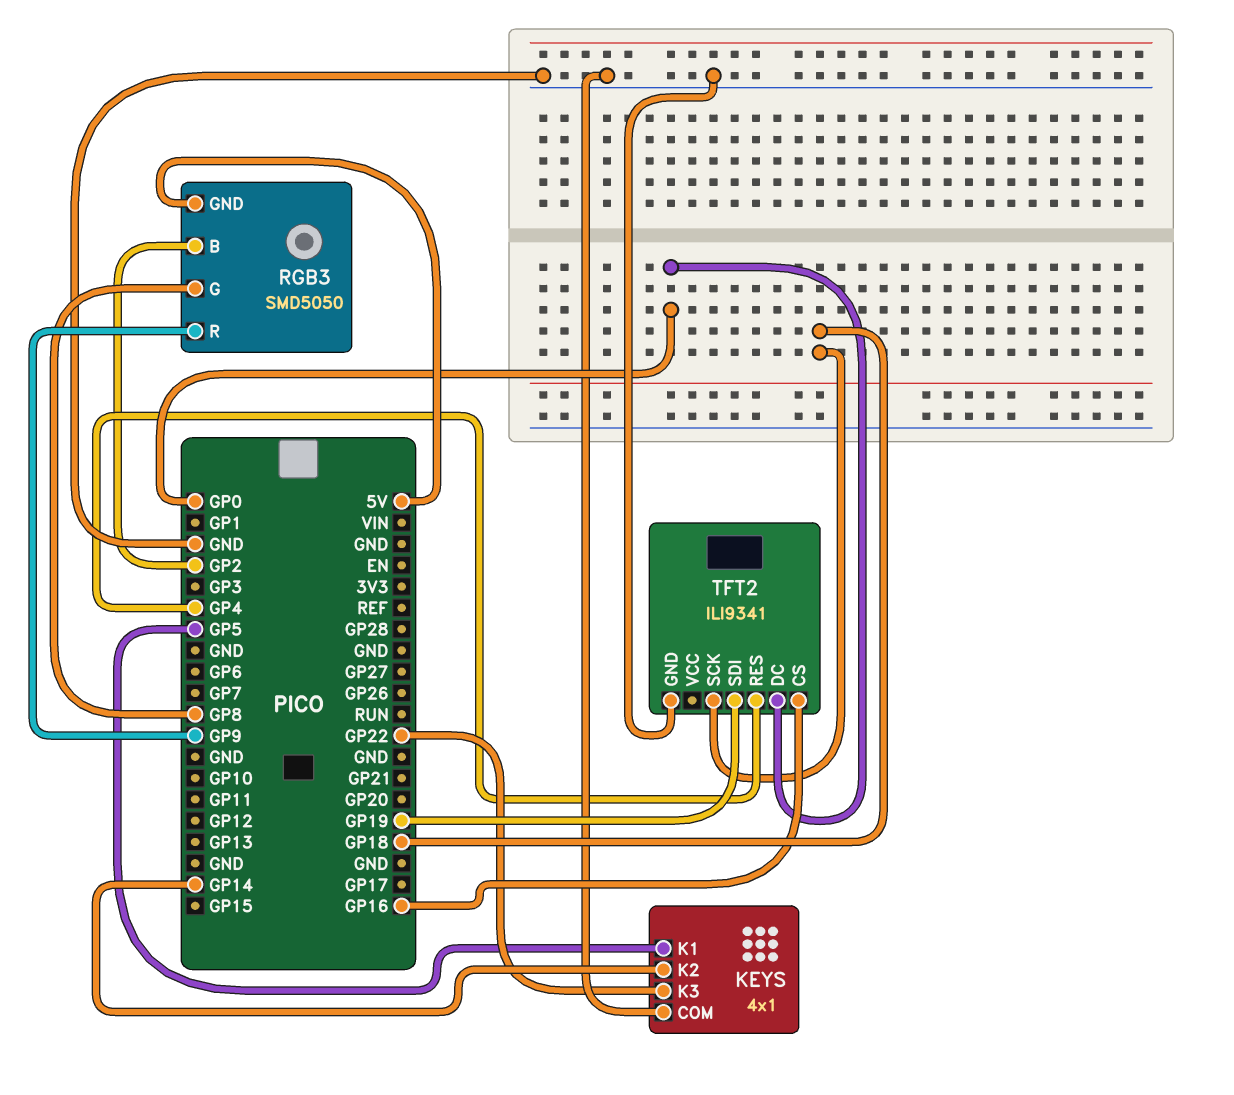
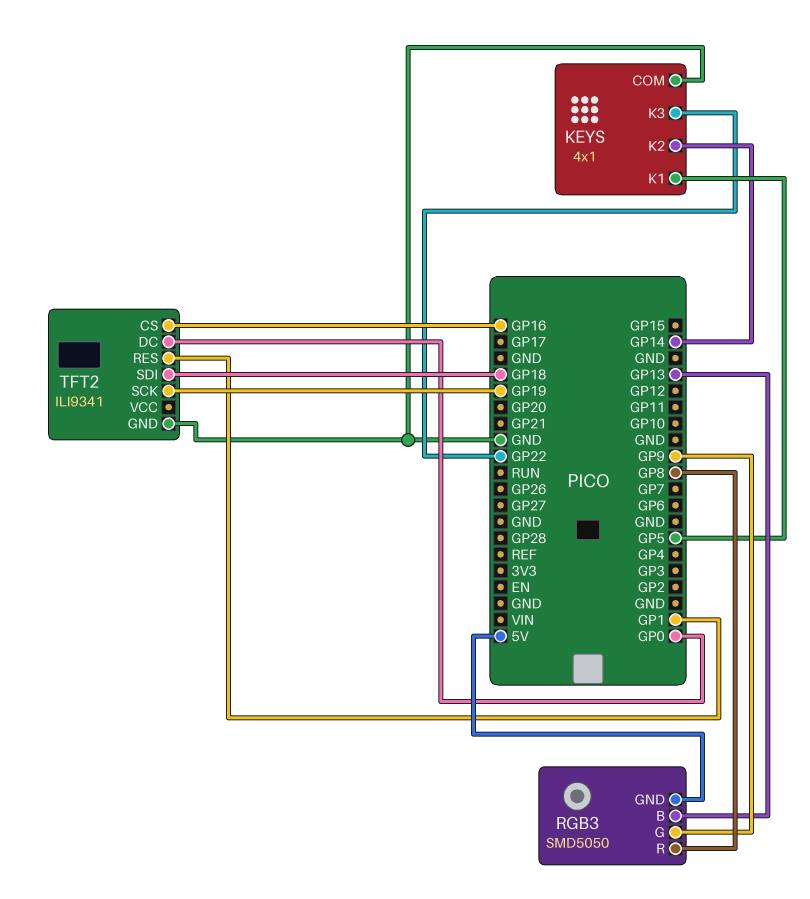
RGB3 pin B: GP2 -> GP13
RGB3 pin G: GP8 -> GP9
RGB3 pin R: GP9 -> GP8
TFT2 pin RES: GP4 -> GP1
TFT2 pin SCK: GP18 -> GP19
TFT2 pin SDI: GP19 -> GP18

